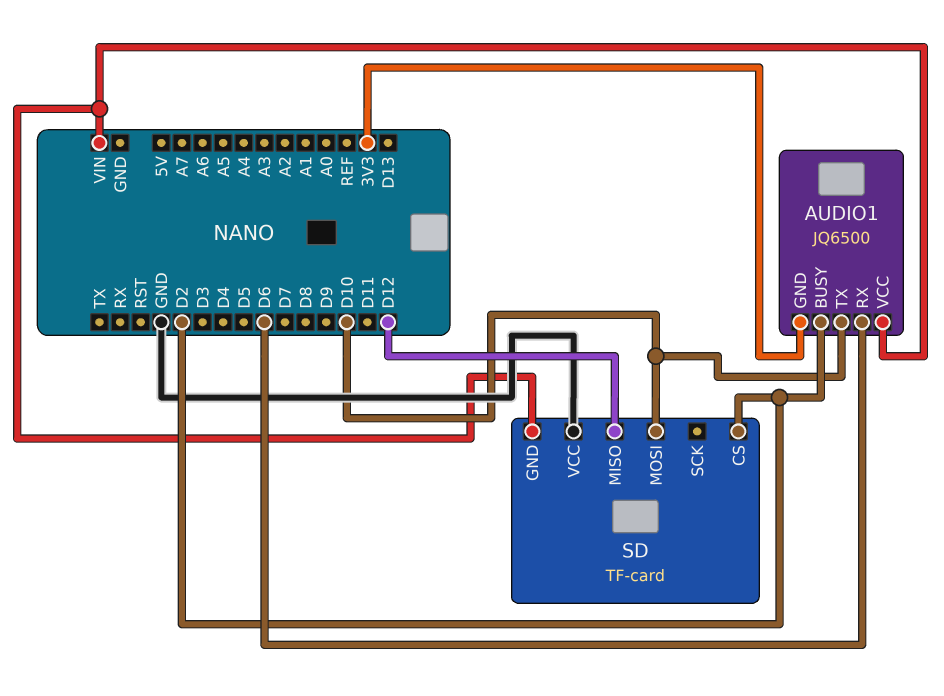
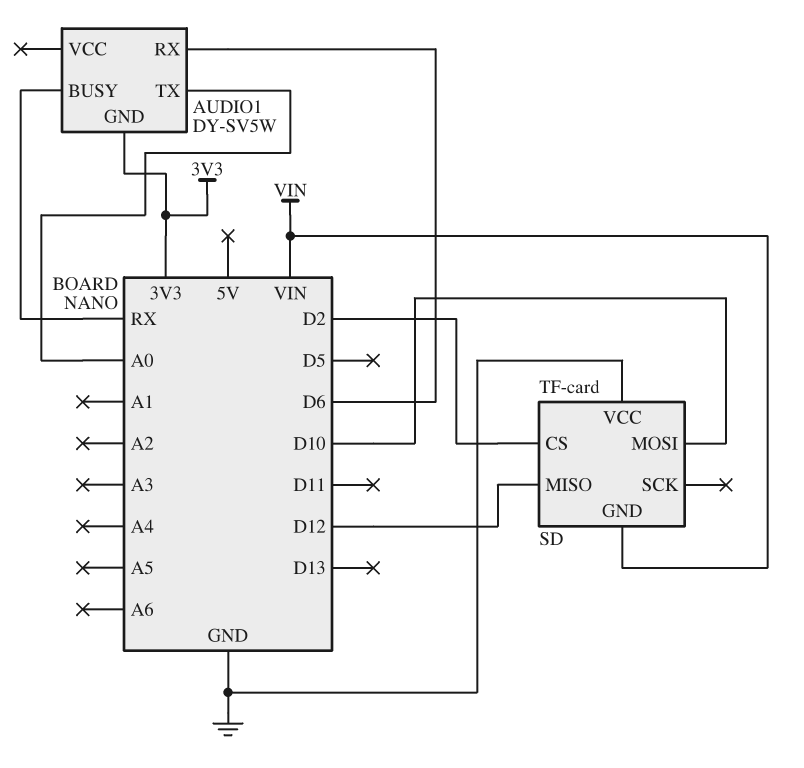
AUDIO1: JQ6500 -> DY-SV5W
AUDIO1 pin BUSY: D2 -> RX
AUDIO1 pin TX: D10 -> A0
AUDIO1 pin VCC: VIN -> none

